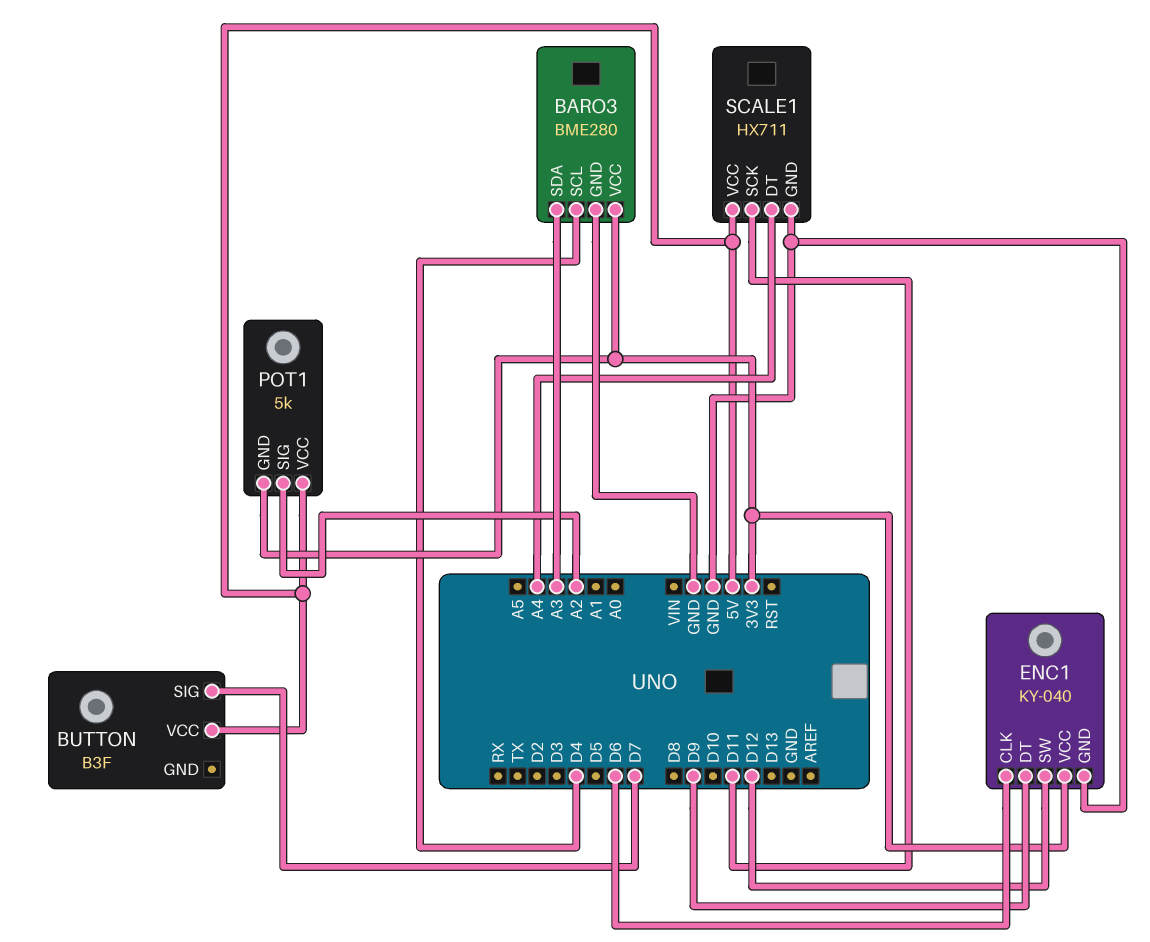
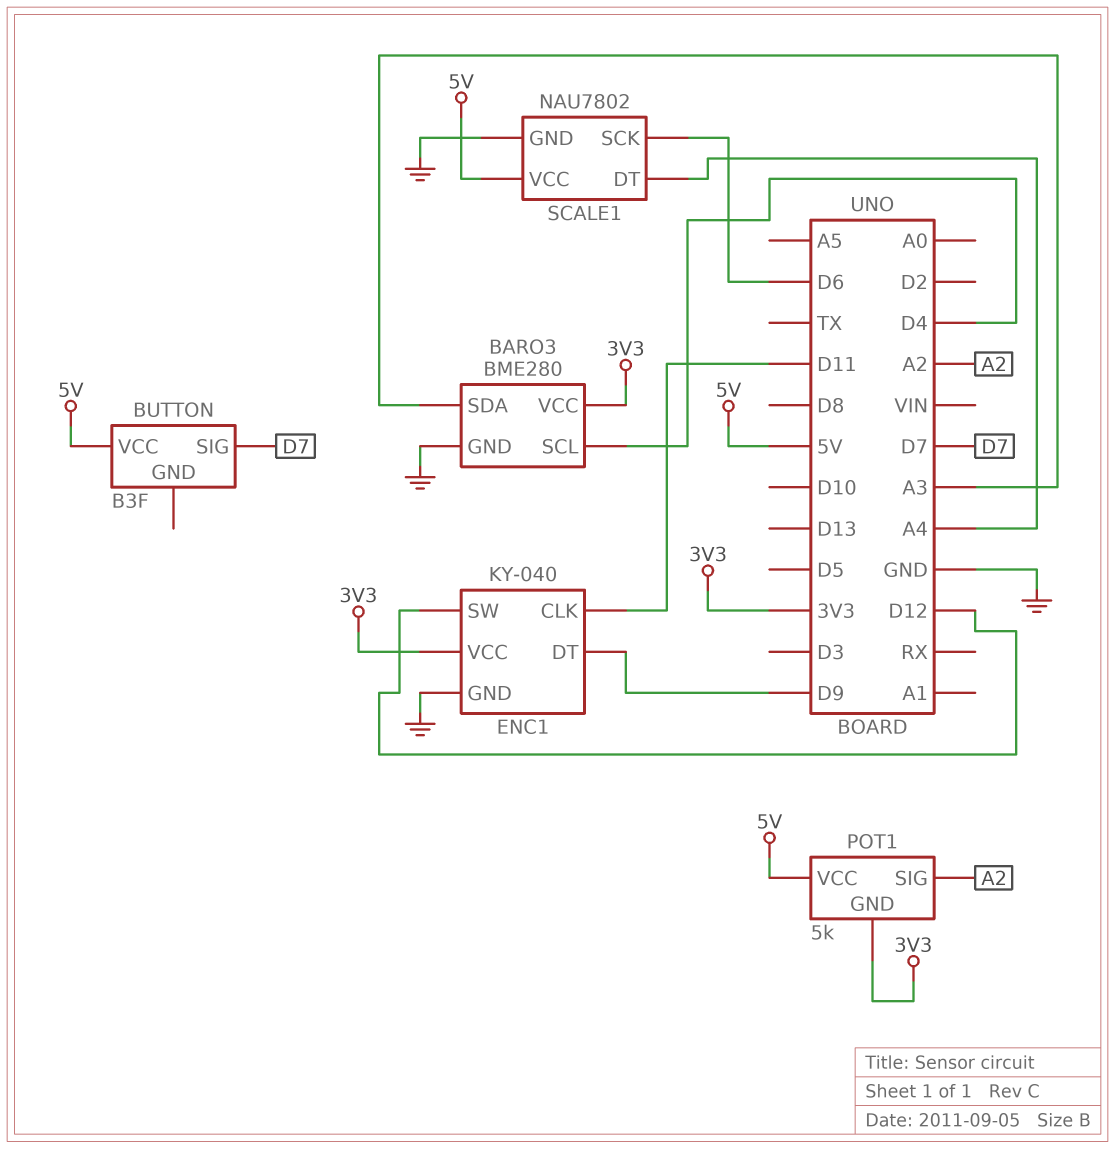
ENC1 pin CLK: D6 -> D11
SCALE1: HX711 -> NAU7802
SCALE1 pin SCK: D11 -> D6

